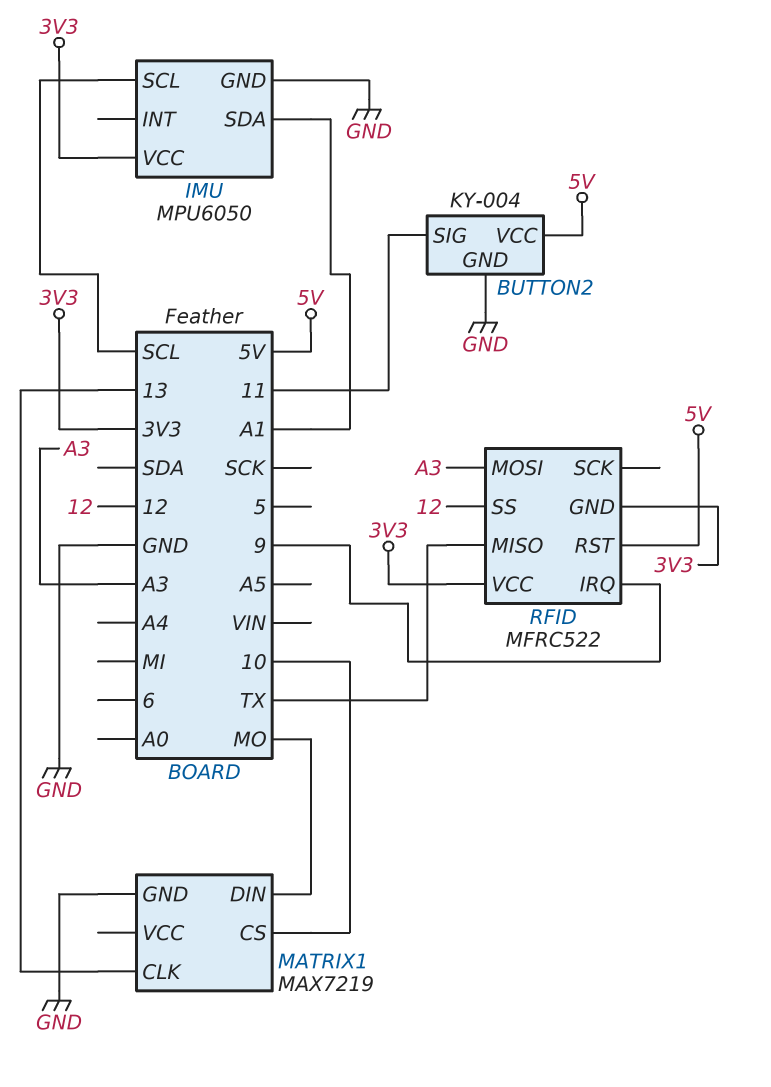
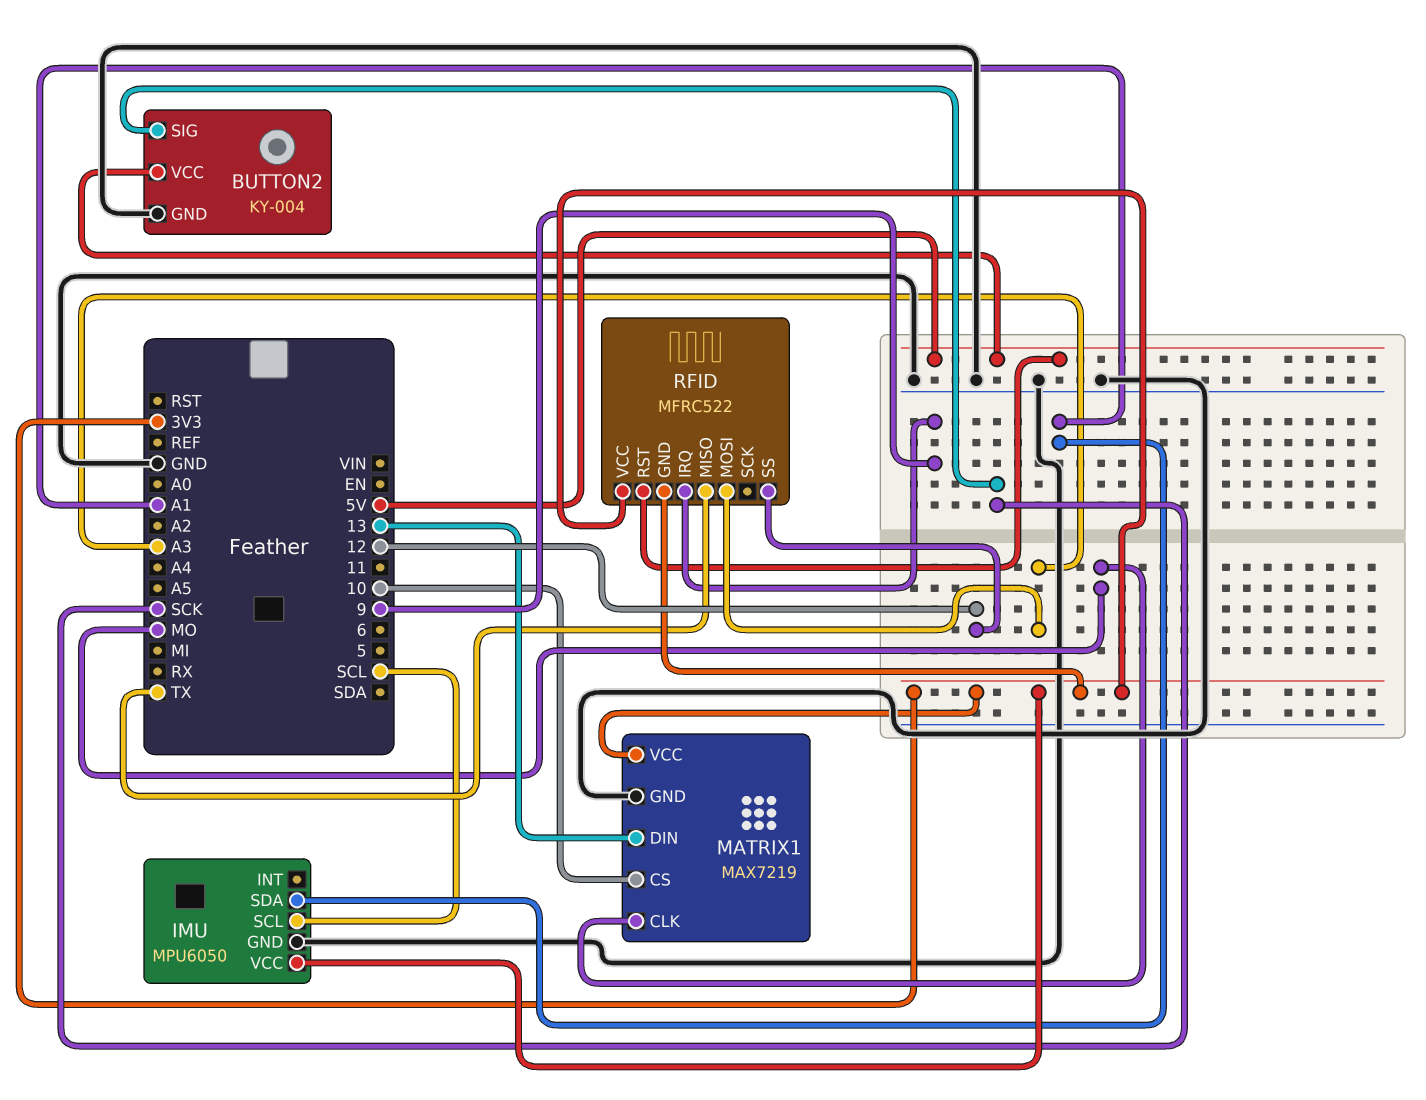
BUTTON2 pin SIG: 11 -> SCK
MATRIX1 pin CLK: 13 -> MO
MATRIX1 pin DIN: MO -> 13
MATRIX1 pin VCC: none -> 3V3

